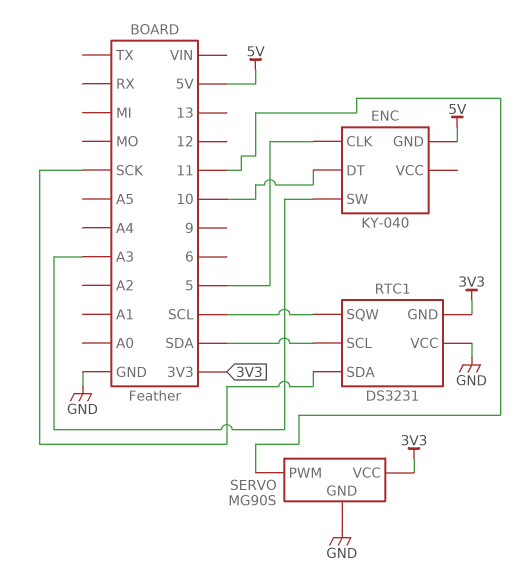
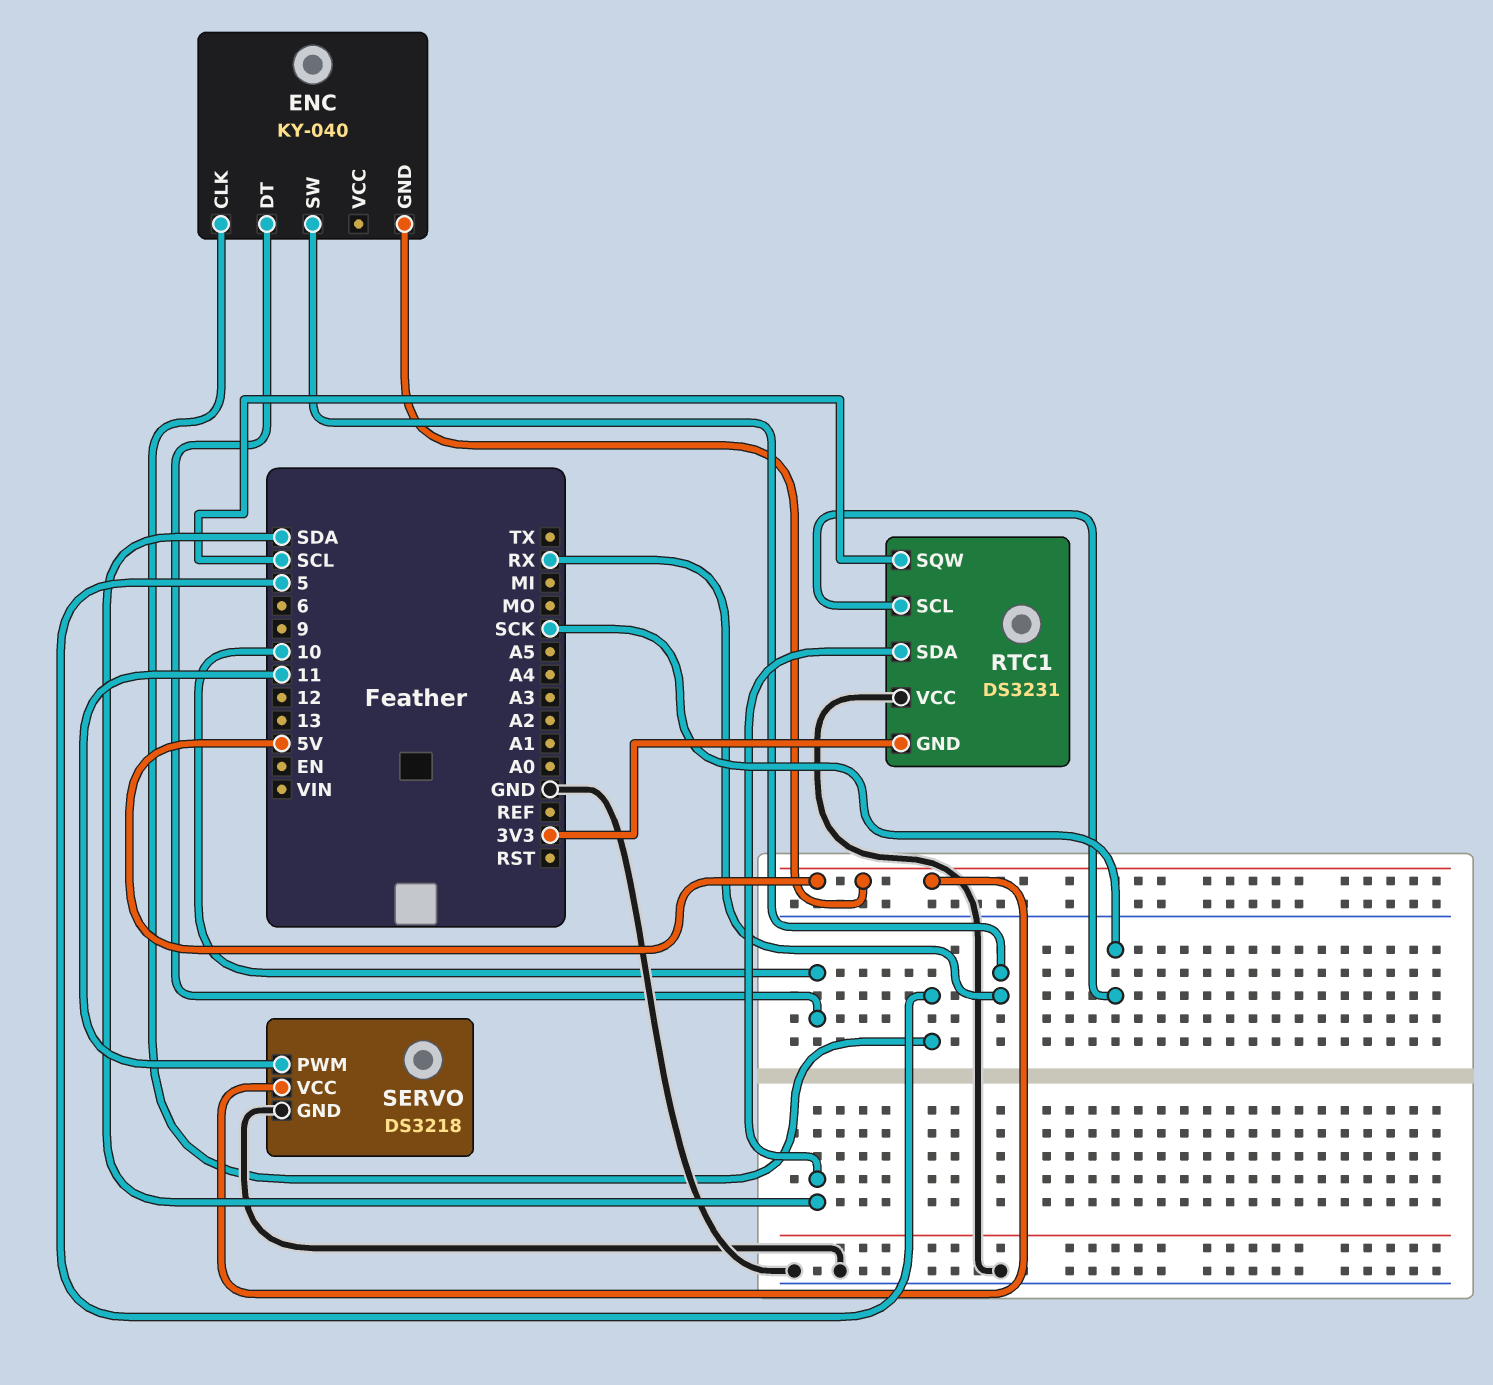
ENC pin SW: A3 -> RX
RTC1 pin SCL: SDA -> SCK
RTC1 pin SDA: SCK -> SDA
SERVO: MG90S -> DS3218
SERVO pin VCC: 3V3 -> 5V

